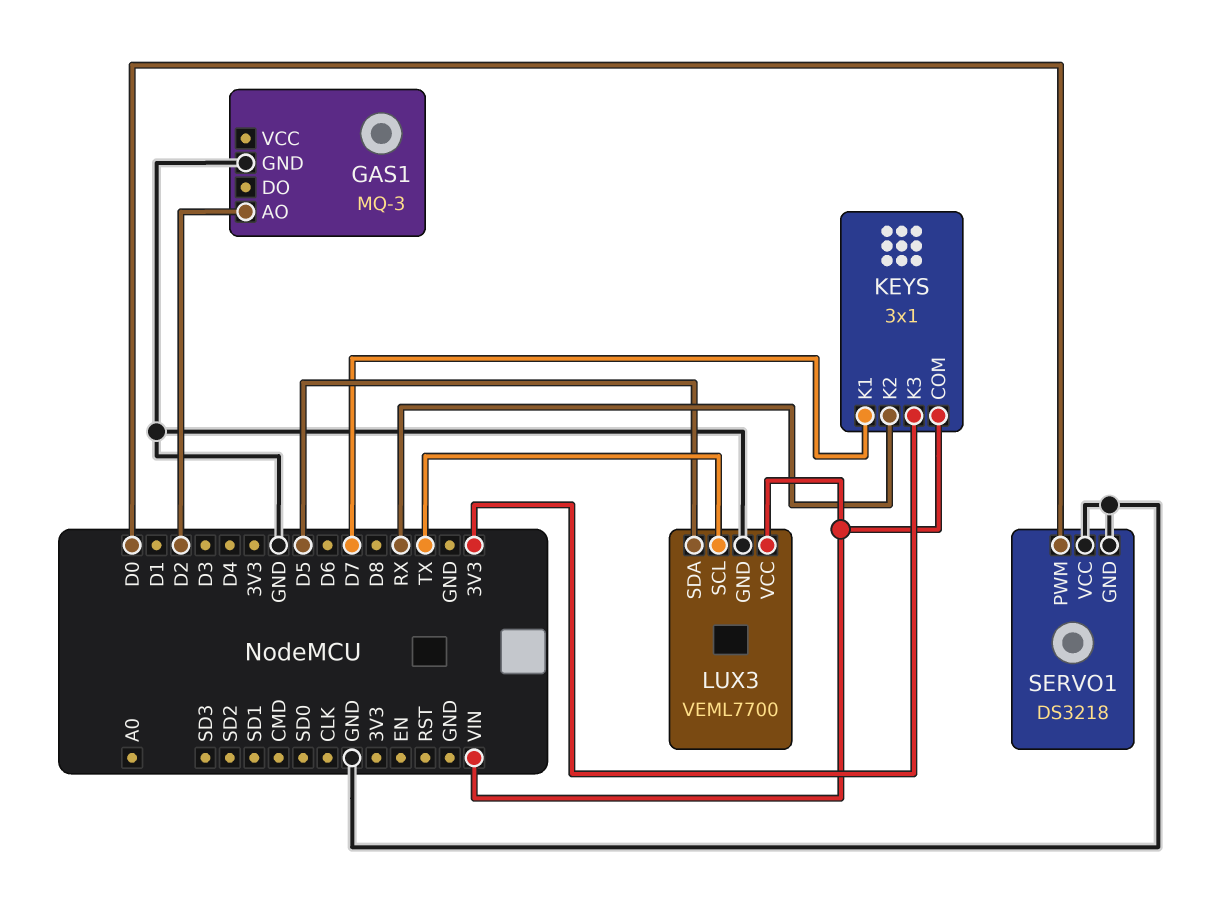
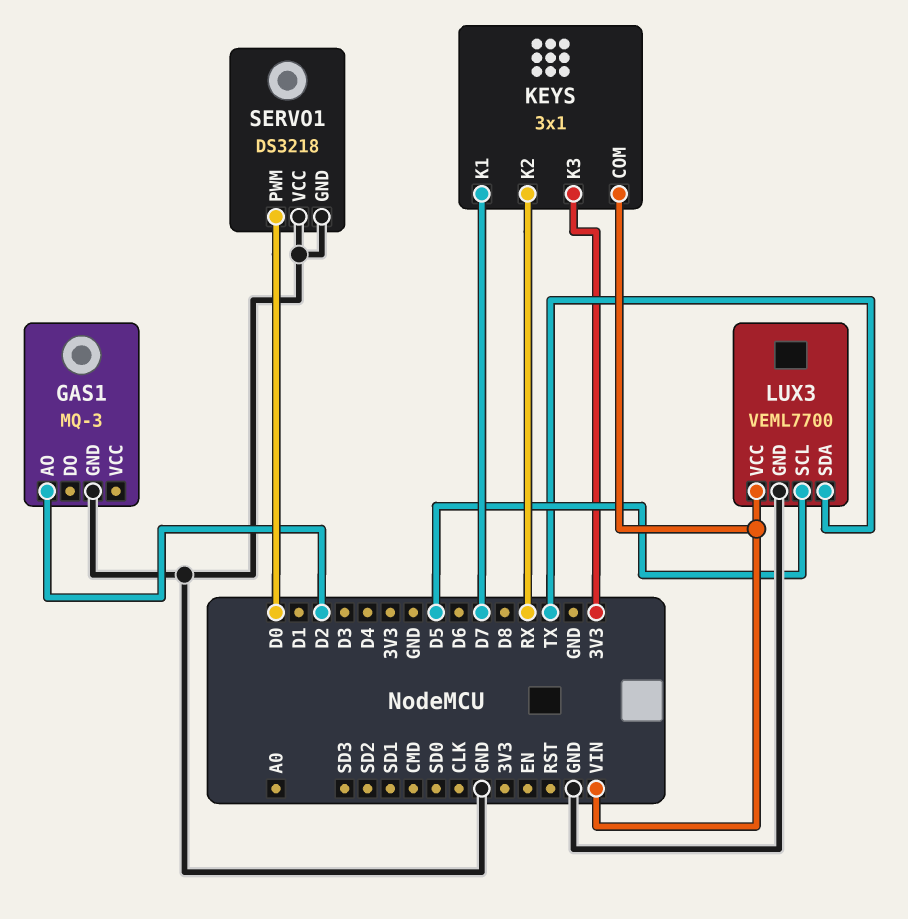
LUX3 pin SCL: TX -> D5
LUX3 pin SDA: D5 -> TX

